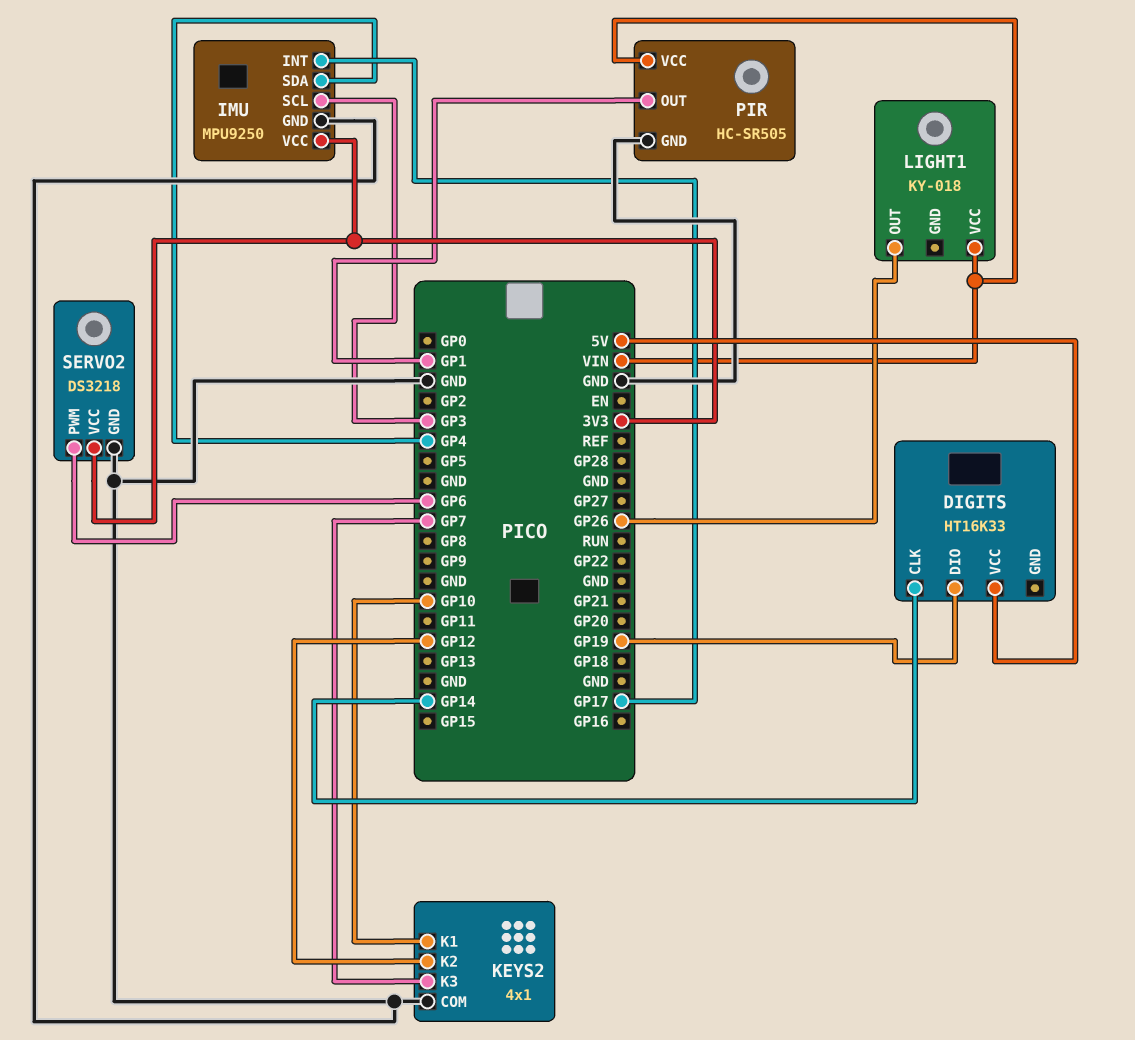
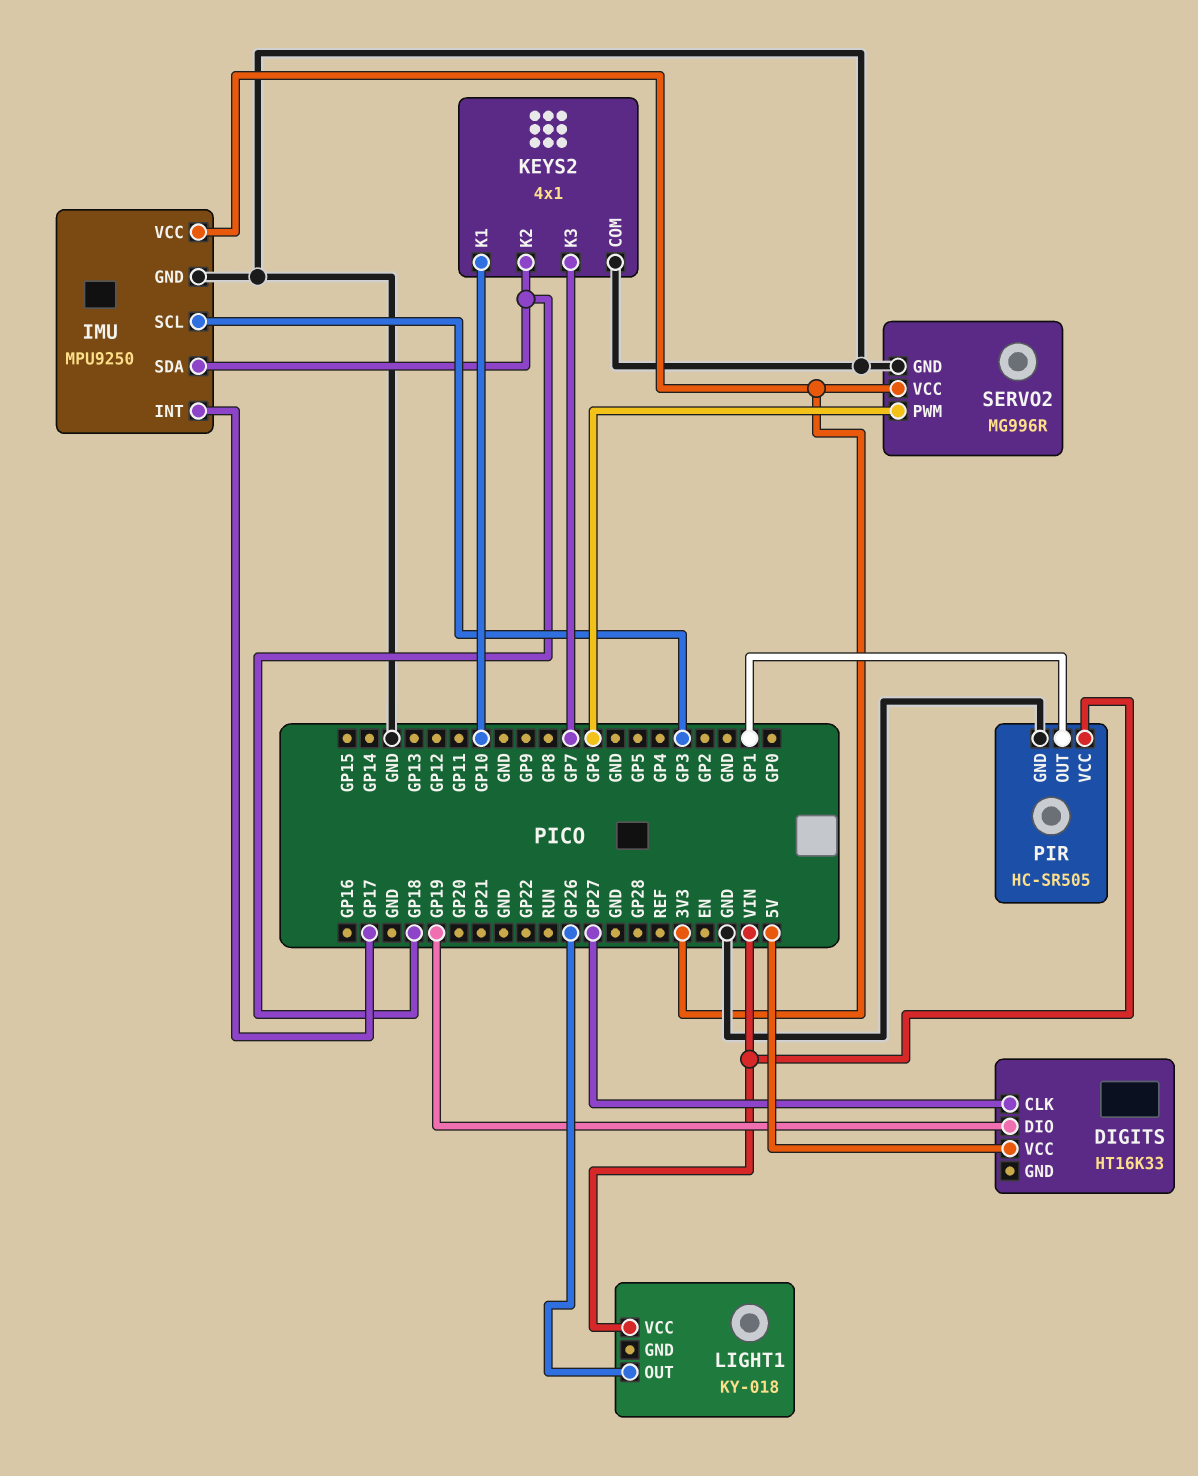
DIGITS pin CLK: GP14 -> GP27
IMU pin SDA: GP4 -> GP18
KEYS2 pin K2: GP12 -> GP18
SERVO2: DS3218 -> MG996R

